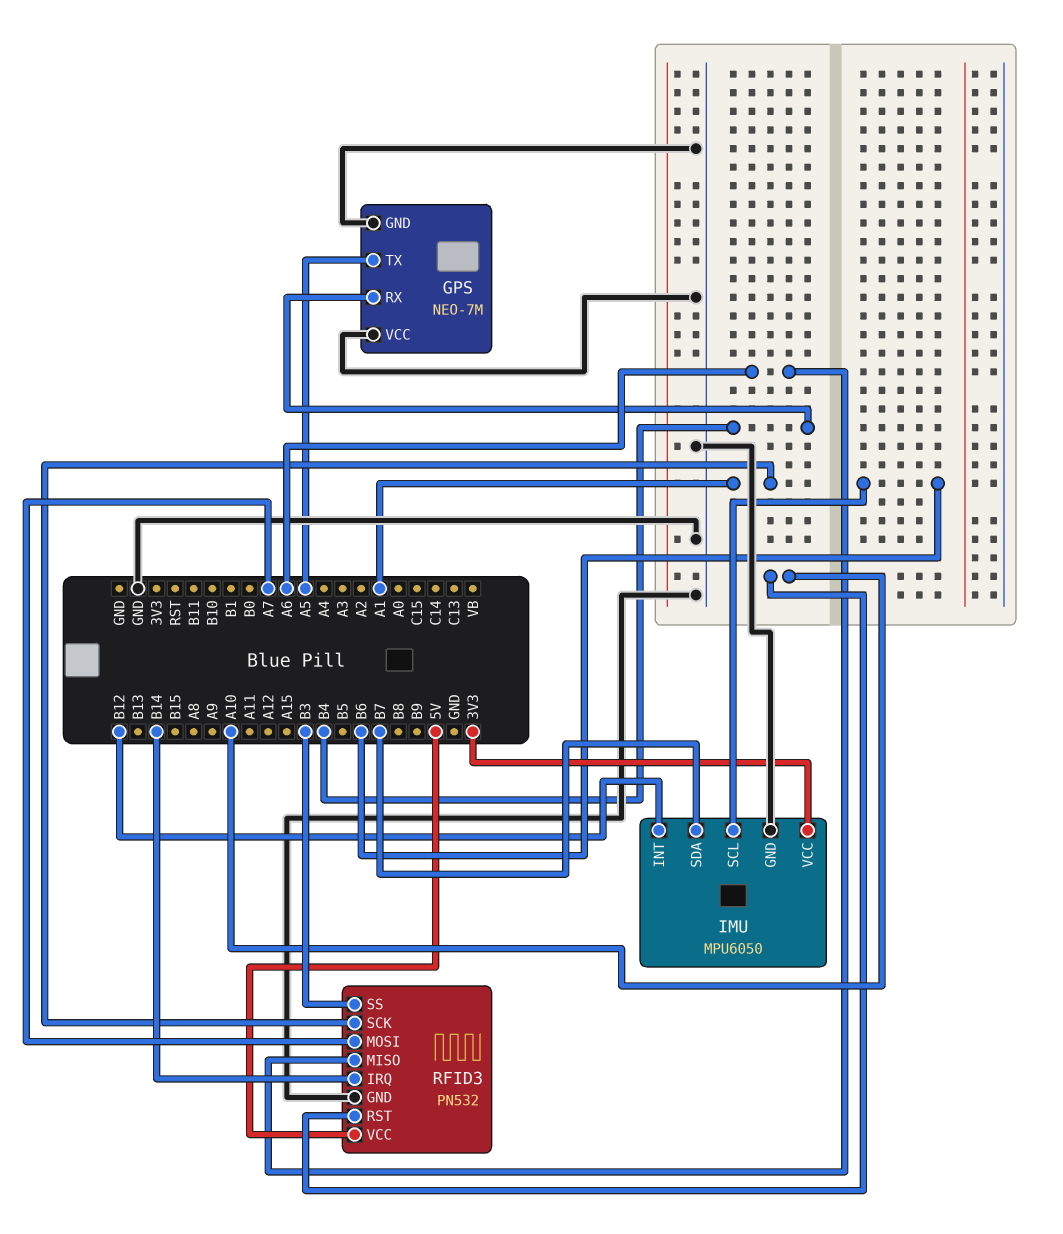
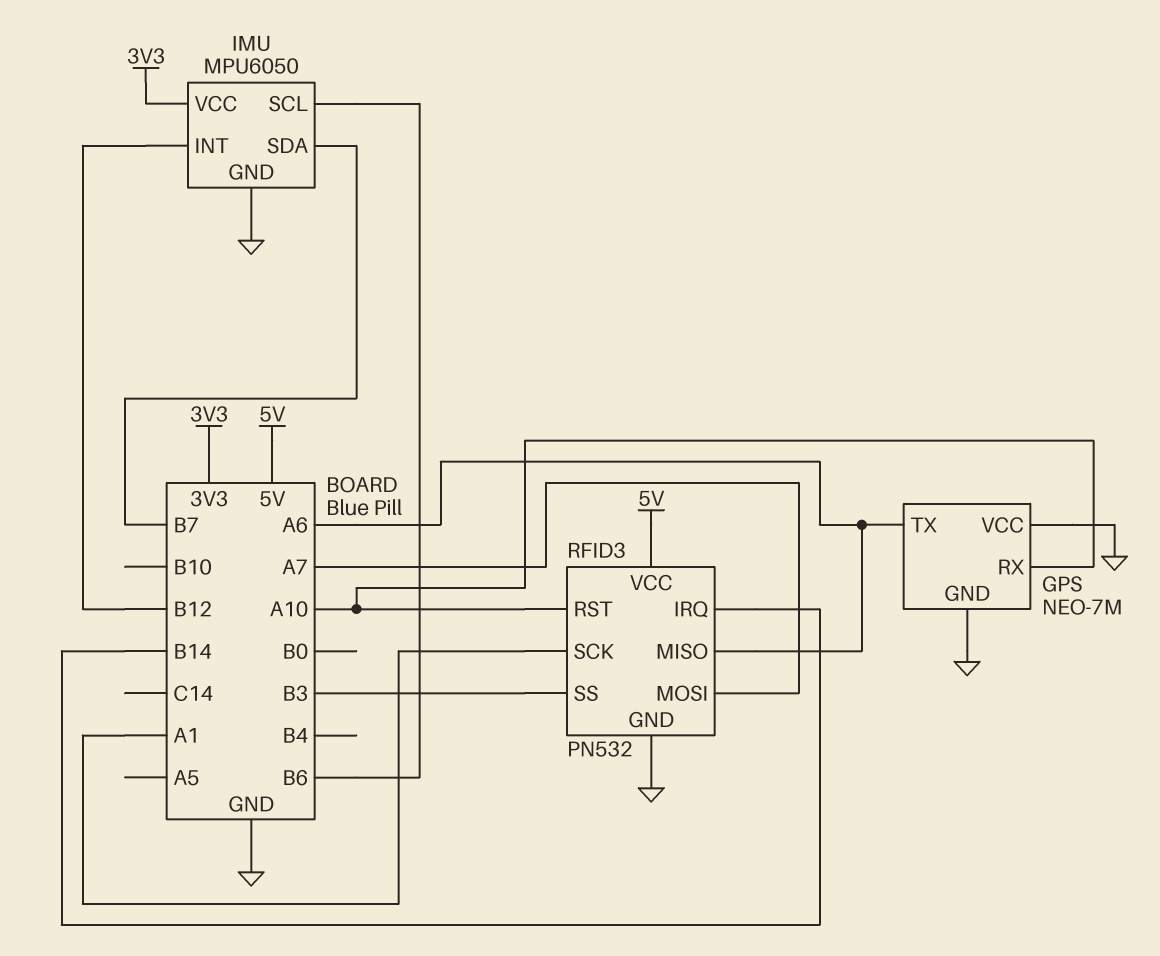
GPS pin RX: B4 -> A10
GPS pin TX: A5 -> A6

